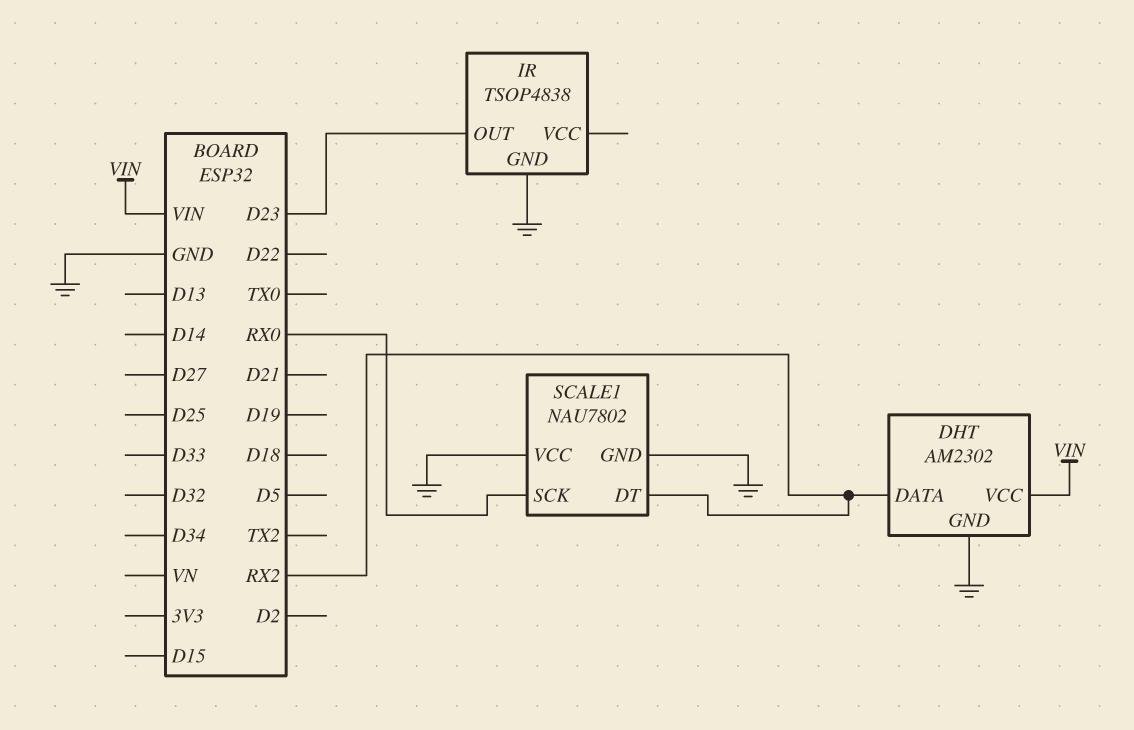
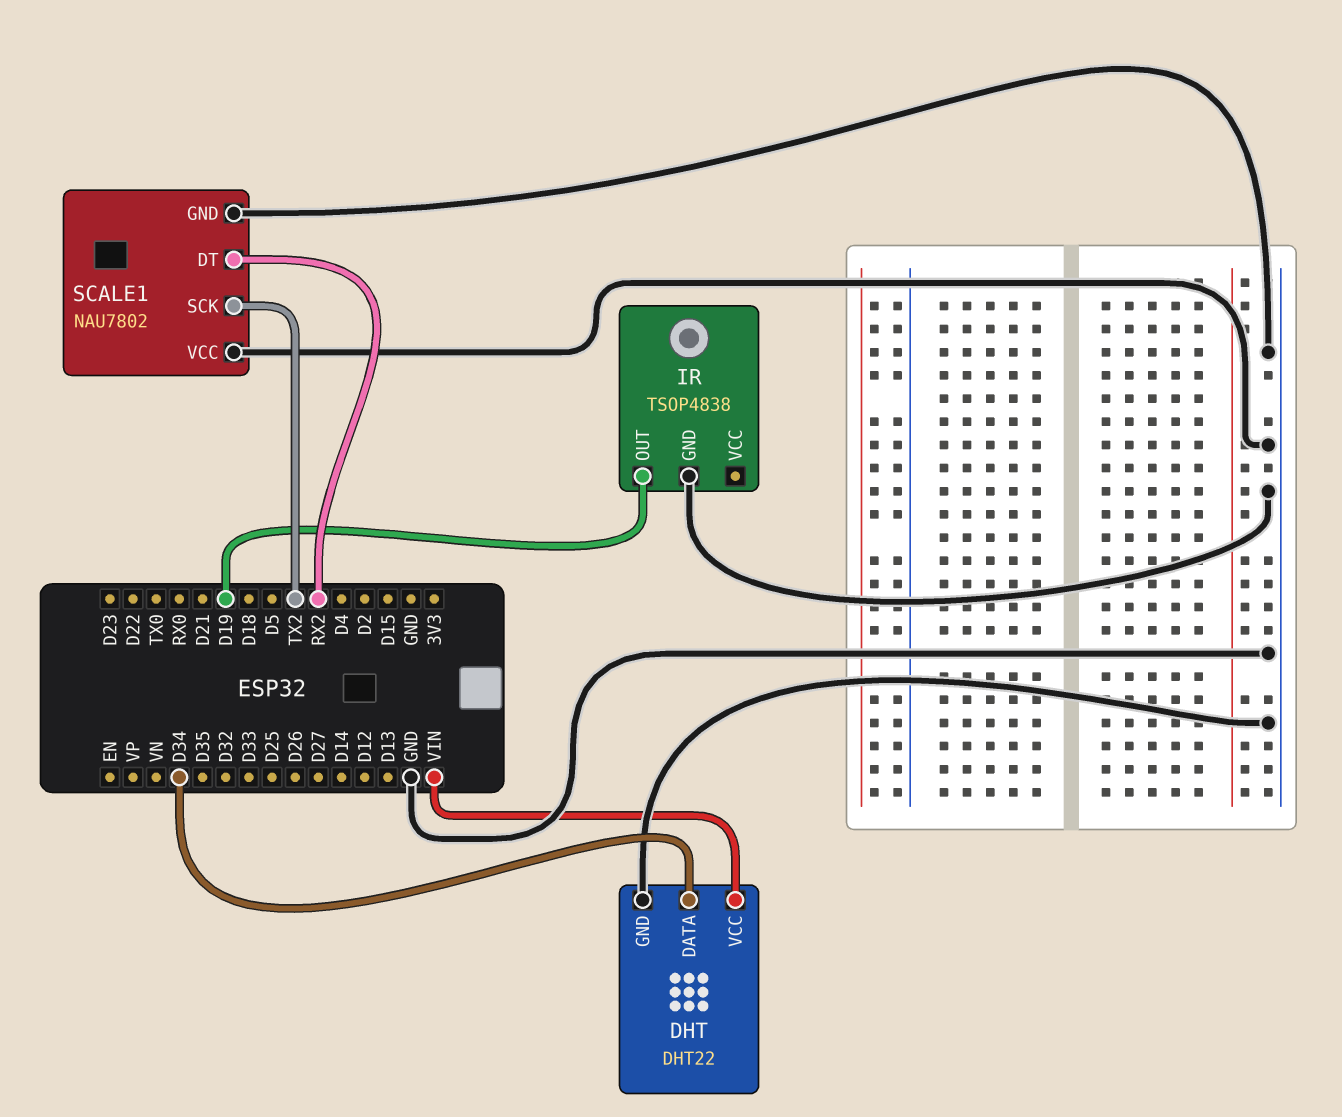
DHT: AM2302 -> DHT22
DHT pin DATA: RX2 -> D34
IR pin OUT: D23 -> D19
SCALE1 pin SCK: RX0 -> TX2

